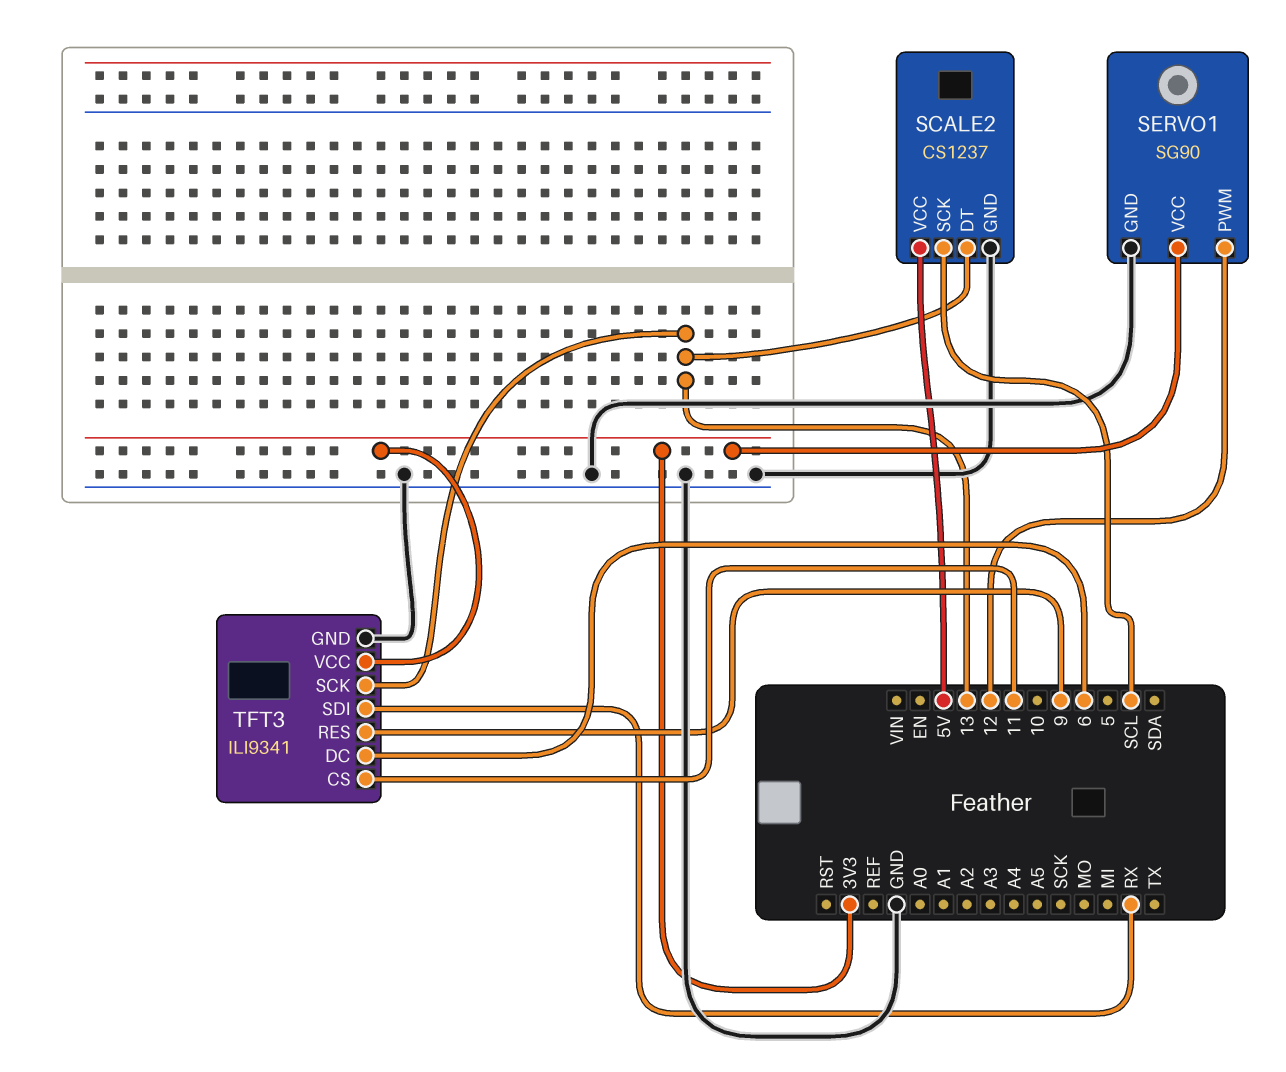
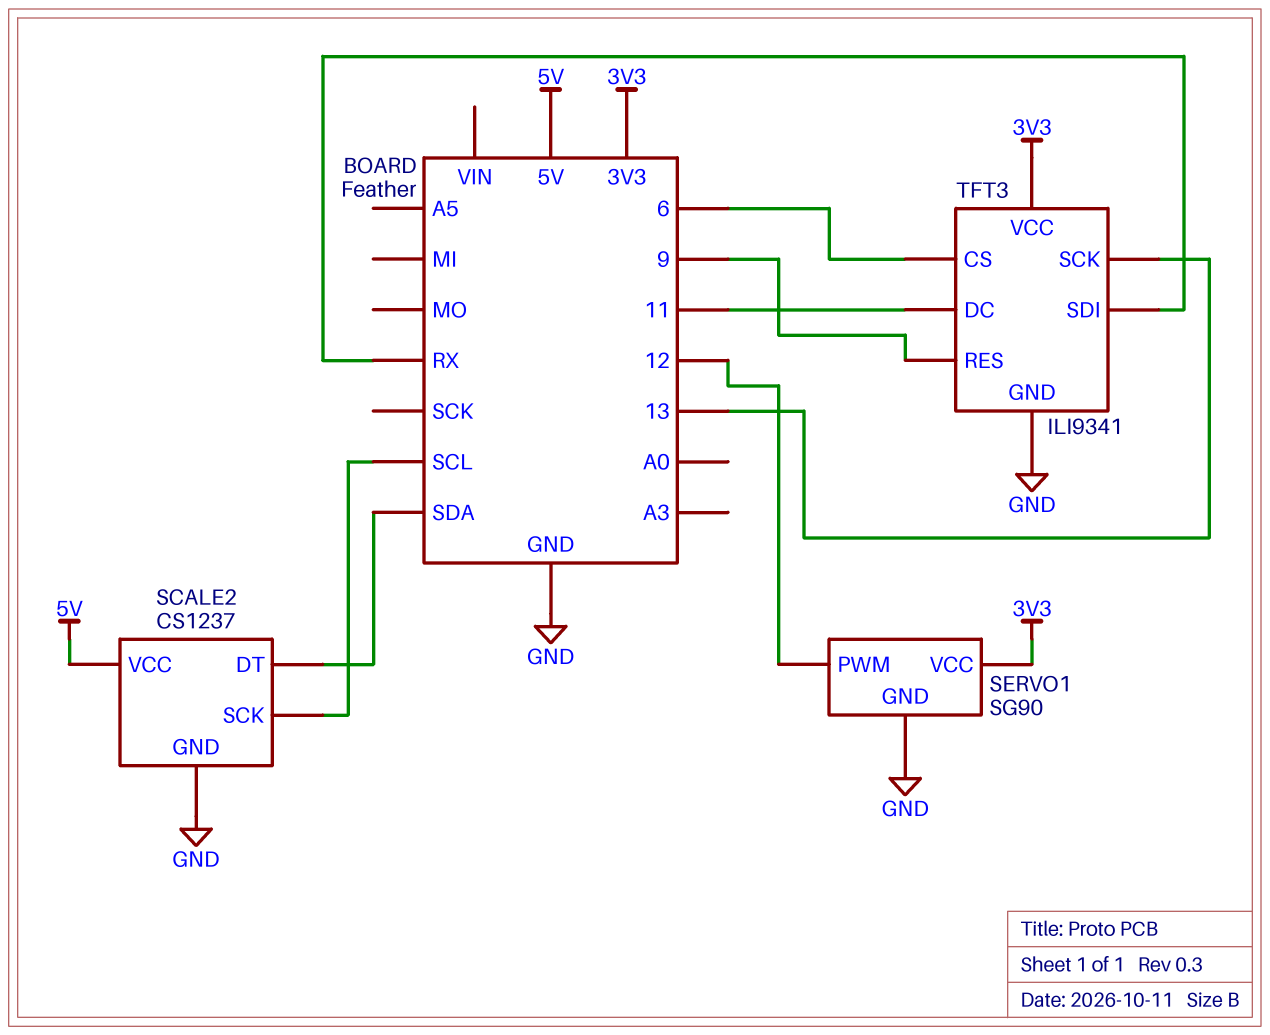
SCALE2 pin DT: 13 -> SDA
TFT3 pin CS: 11 -> 6
TFT3 pin DC: 6 -> 11

